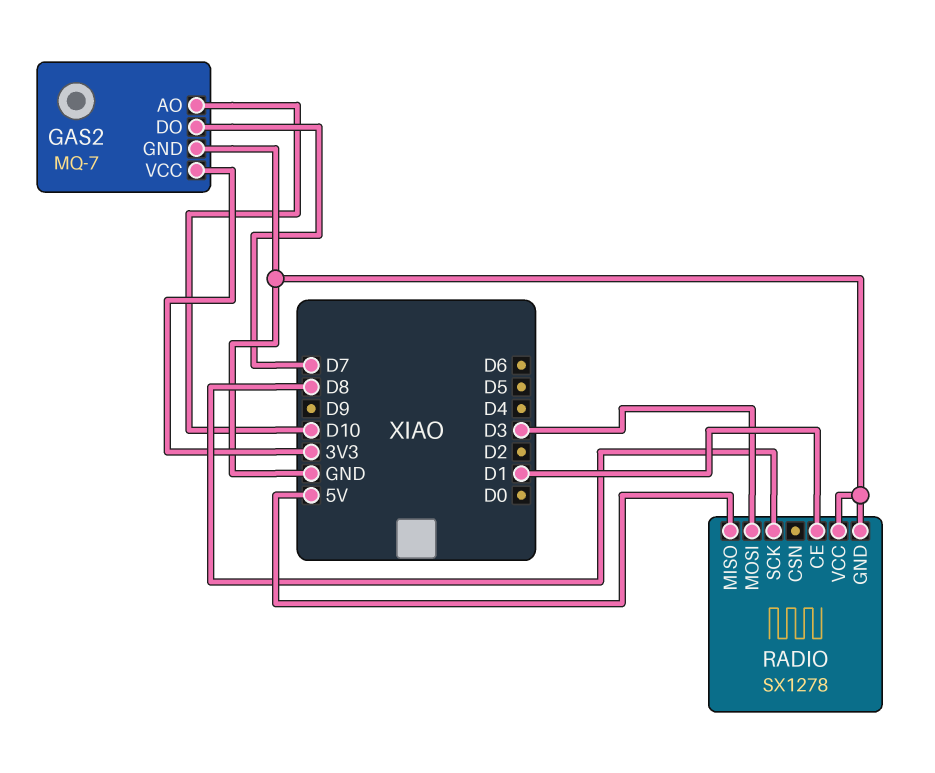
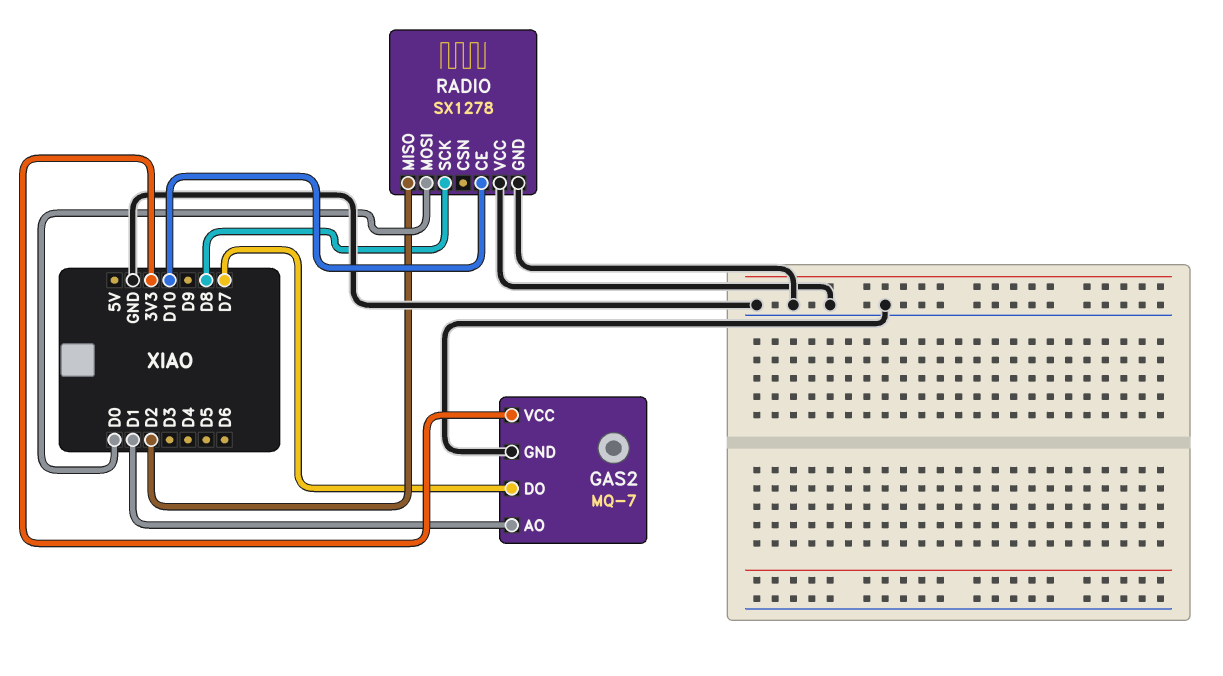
GAS2 pin AO: D10 -> D1
RADIO pin CE: D1 -> D10
RADIO pin MISO: 5V -> D2
RADIO pin MOSI: D3 -> D0

